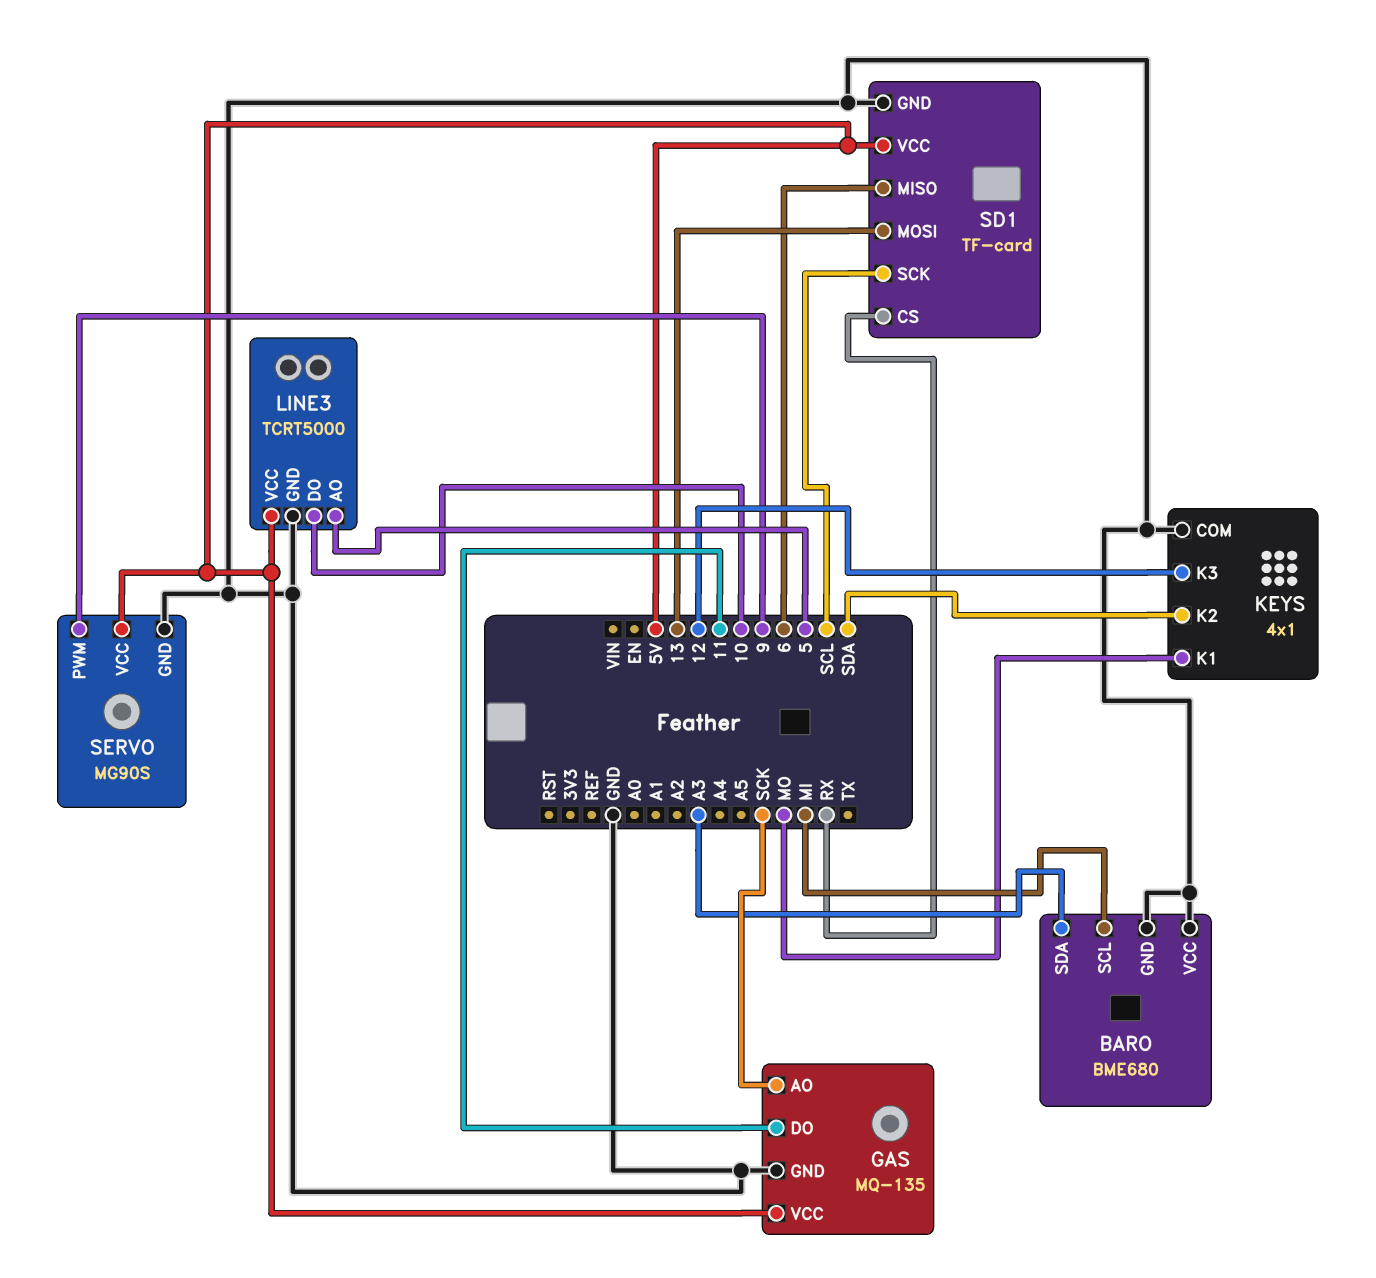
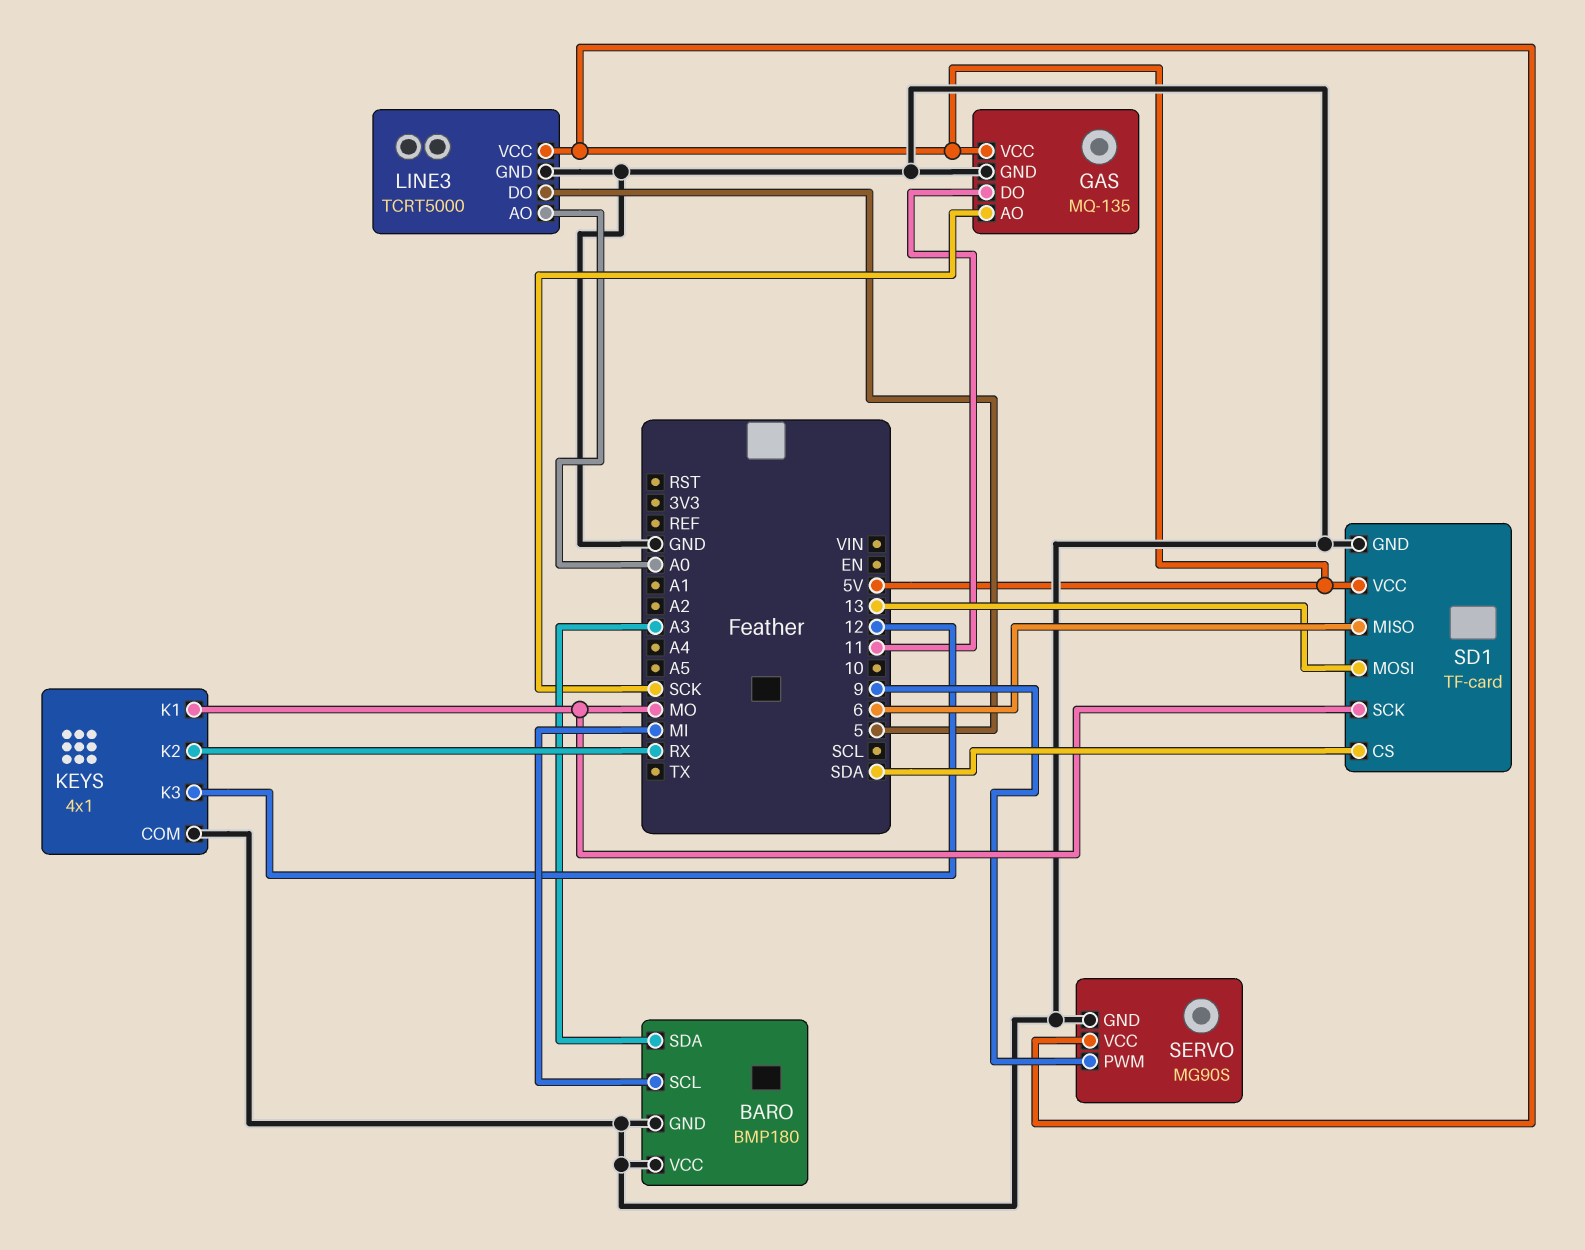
BARO: BME680 -> BMP180
KEYS pin K2: SDA -> RX
LINE3 pin AO: 5 -> A0
LINE3 pin DO: 10 -> 5
SD1 pin CS: RX -> SDA
SD1 pin SCK: SCL -> MO

